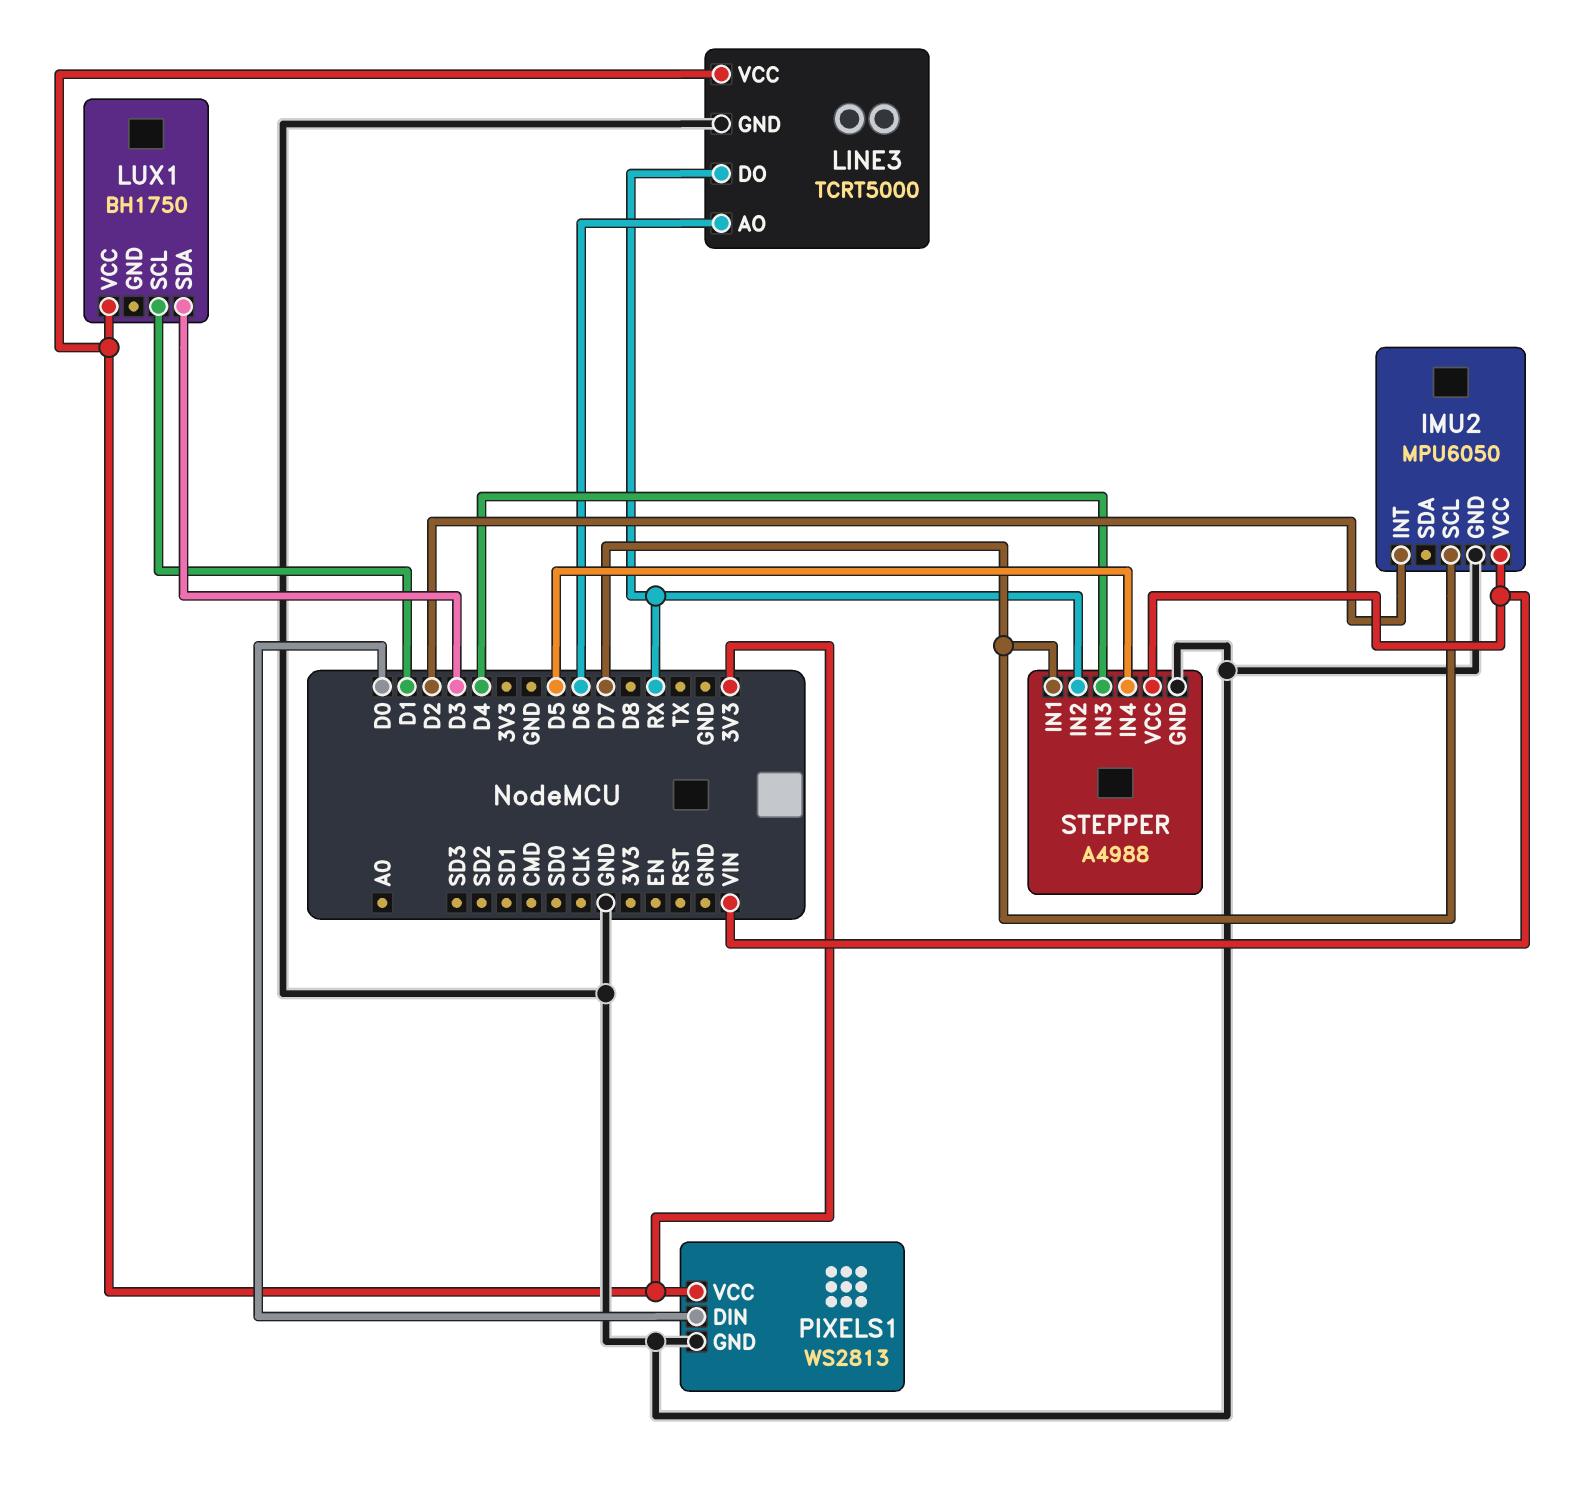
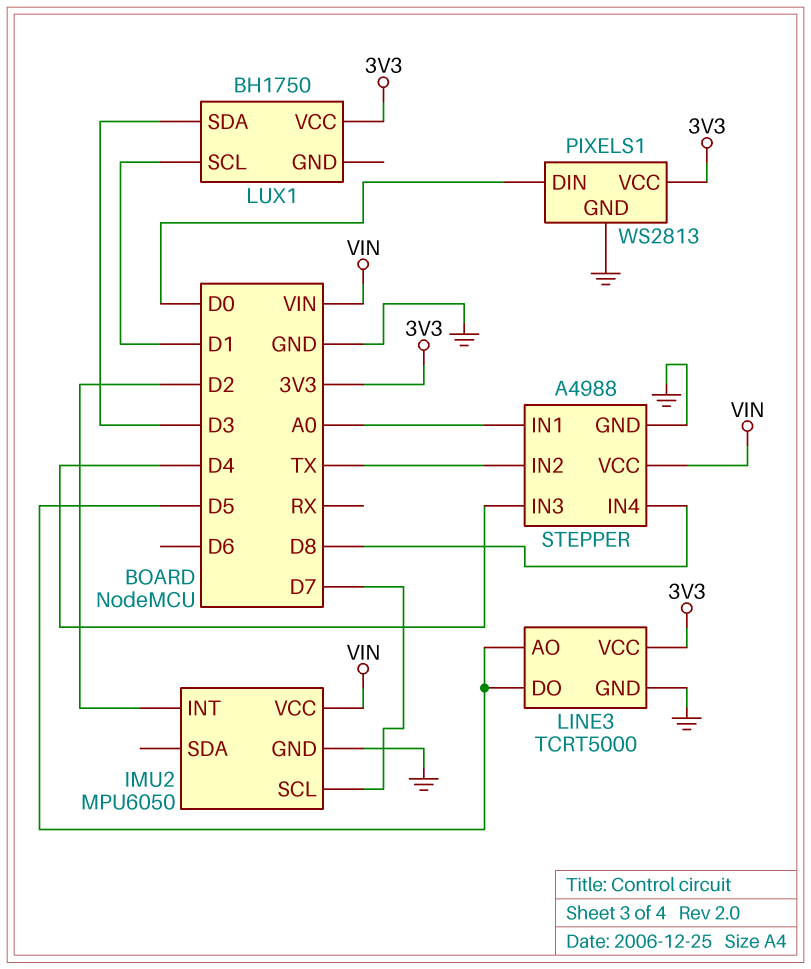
LINE3 pin AO: D6 -> D5
LINE3 pin DO: RX -> D5
STEPPER pin IN1: D7 -> A0
STEPPER pin IN2: RX -> TX
STEPPER pin IN4: D5 -> D8

